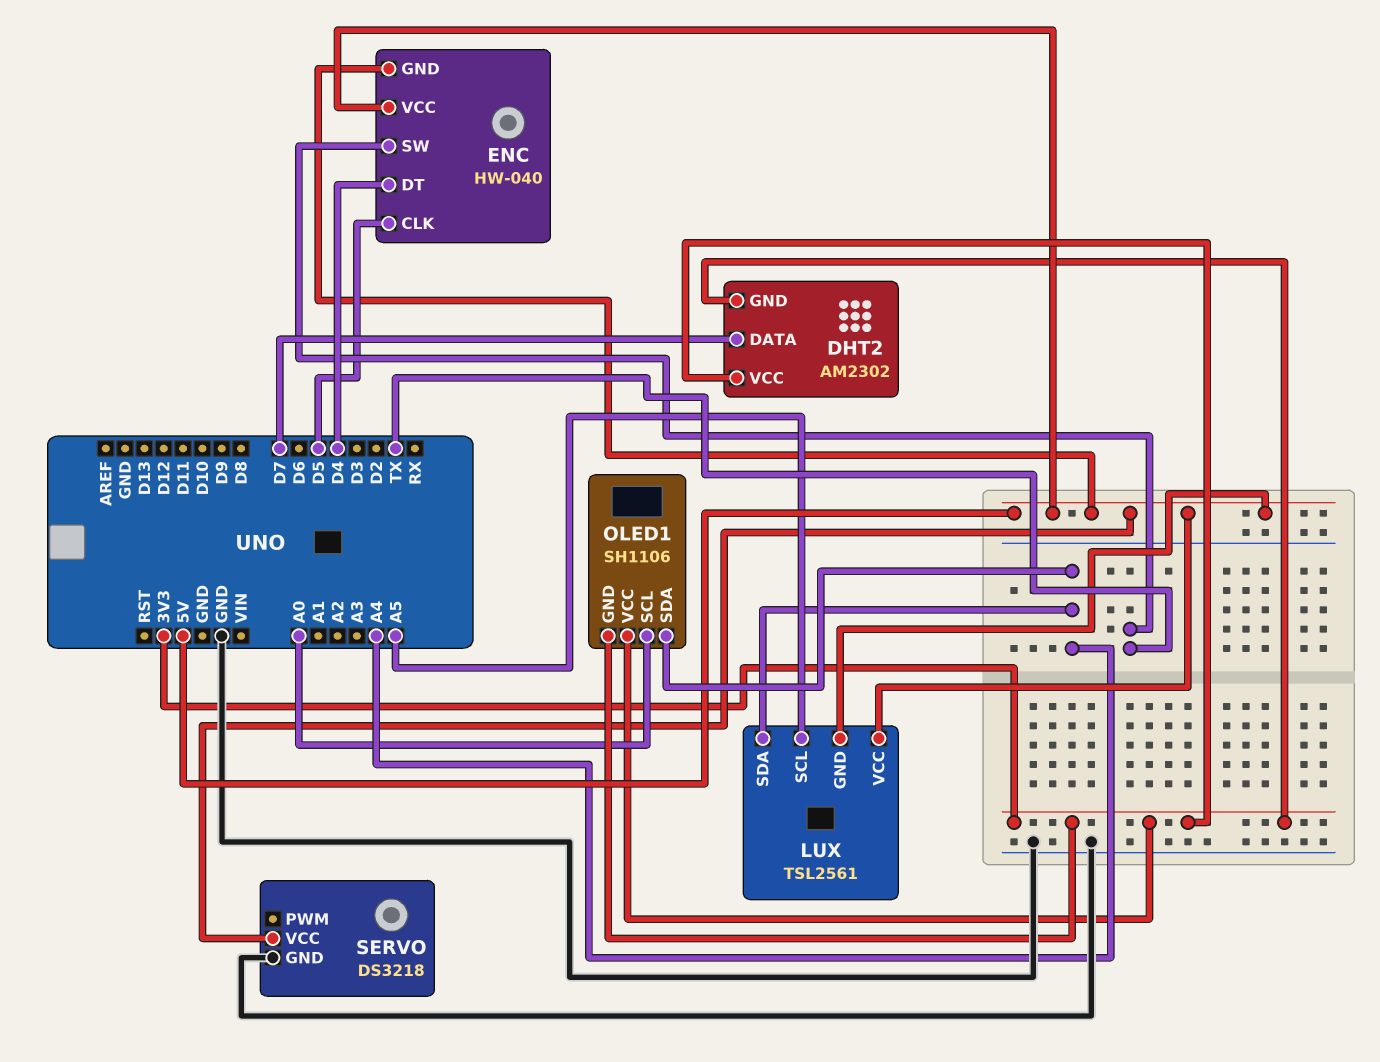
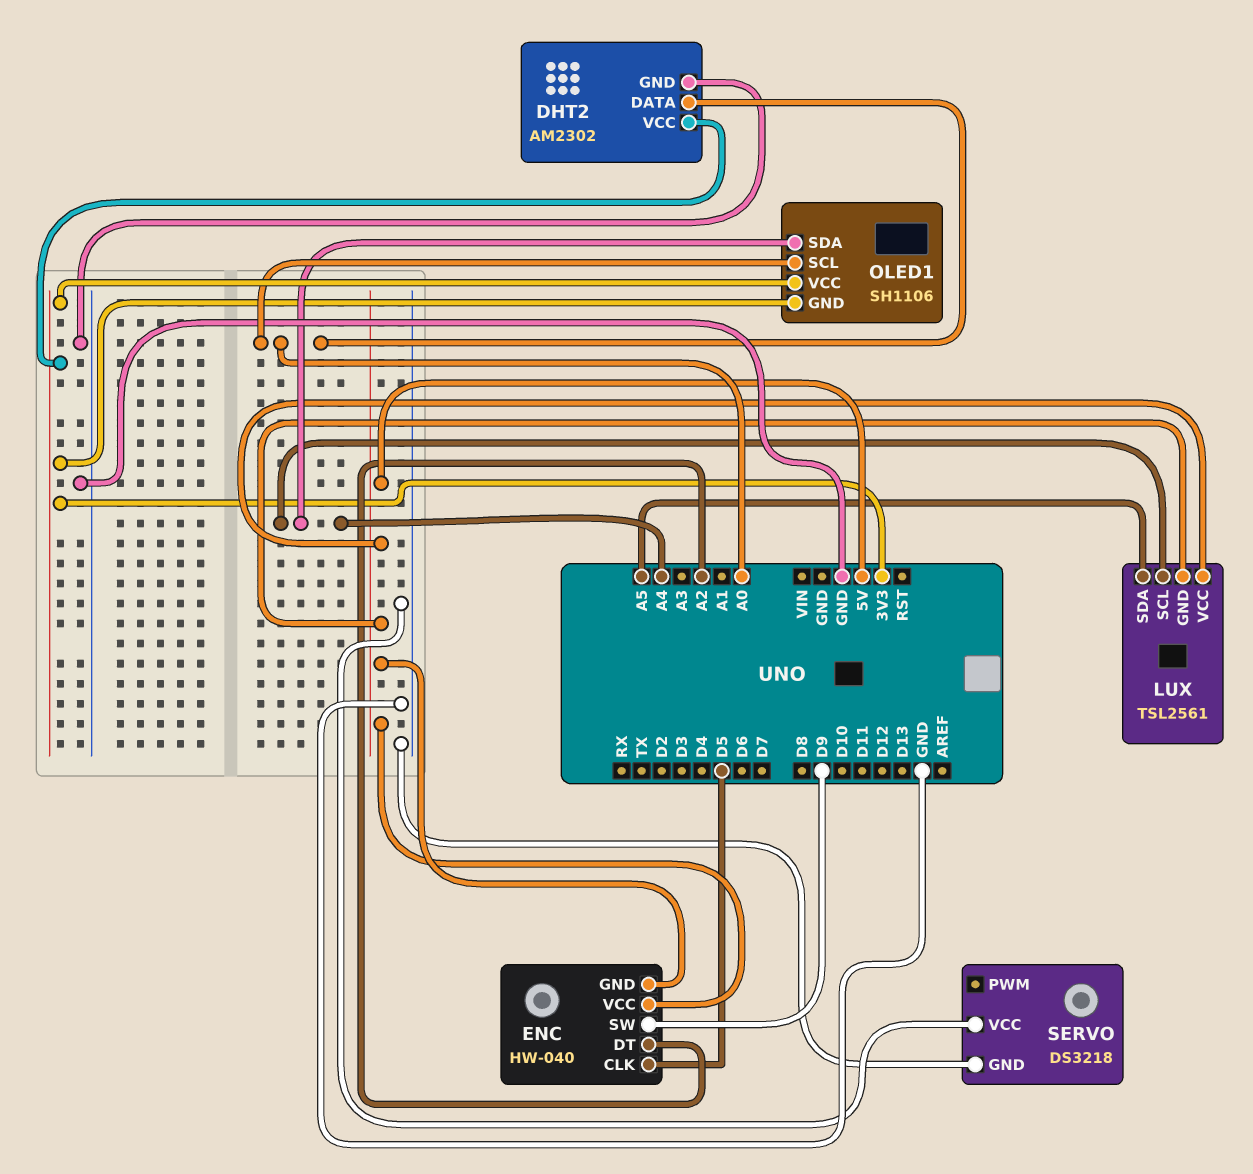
DHT2 pin DATA: D7 -> A0
DHT2 pin GND: 3V3 -> GND
ENC pin DT: D4 -> A2
ENC pin SW: TX -> D9
LUX pin SCL: A5 -> A4
LUX pin SDA: A4 -> A5
SERVO pin VCC: 5V -> GND

